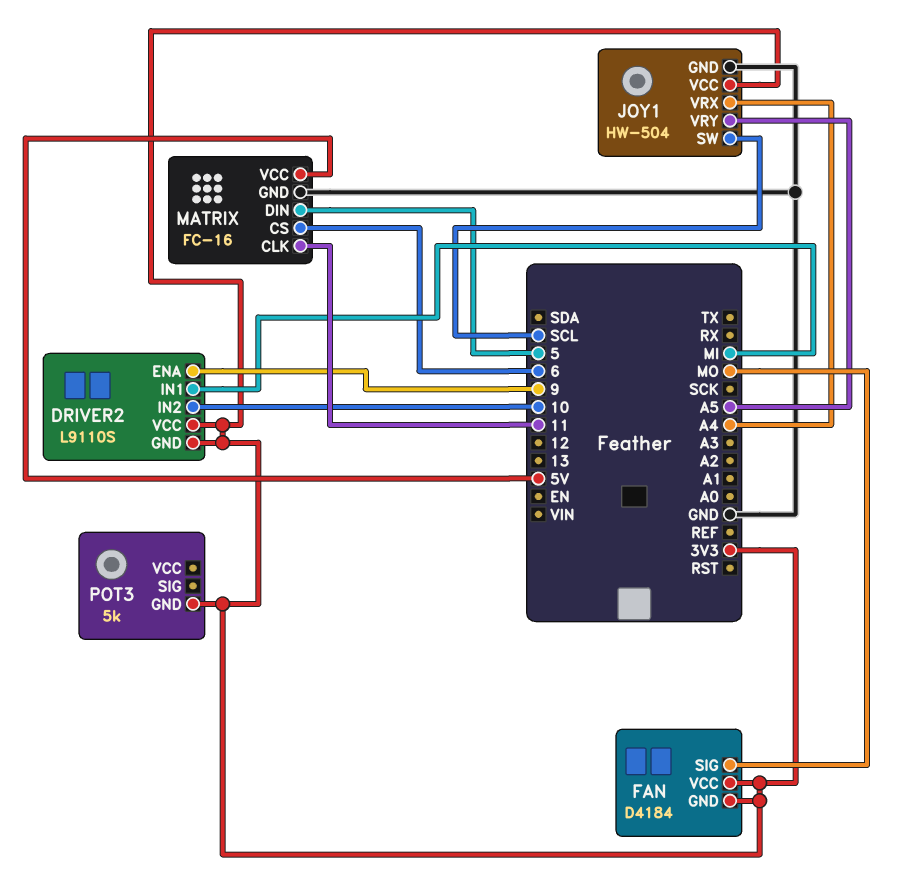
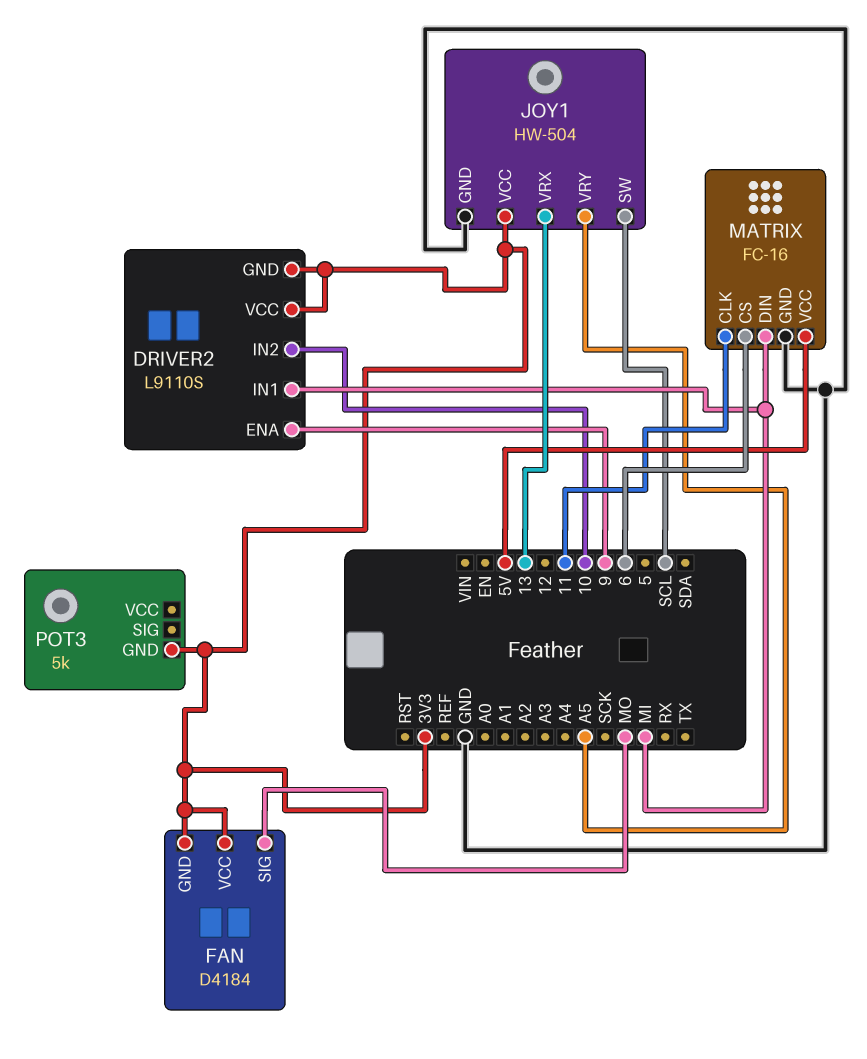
JOY1 pin VRX: A4 -> 13
MATRIX pin DIN: 5 -> MI

